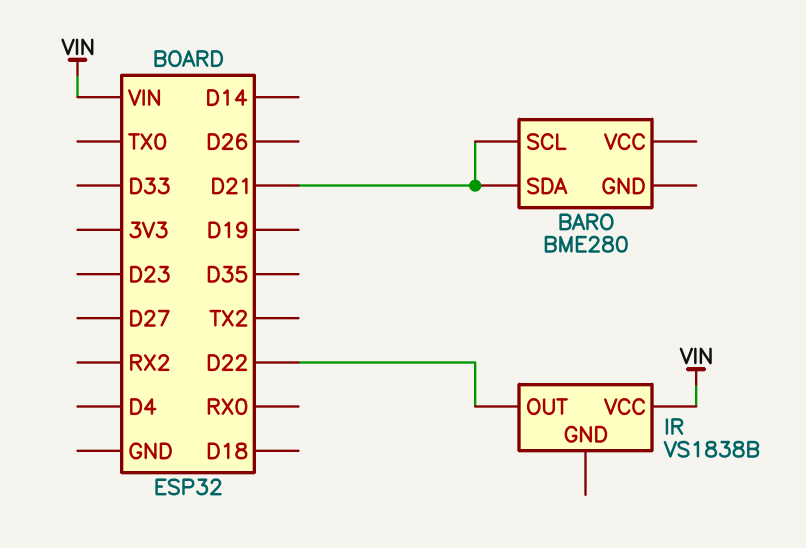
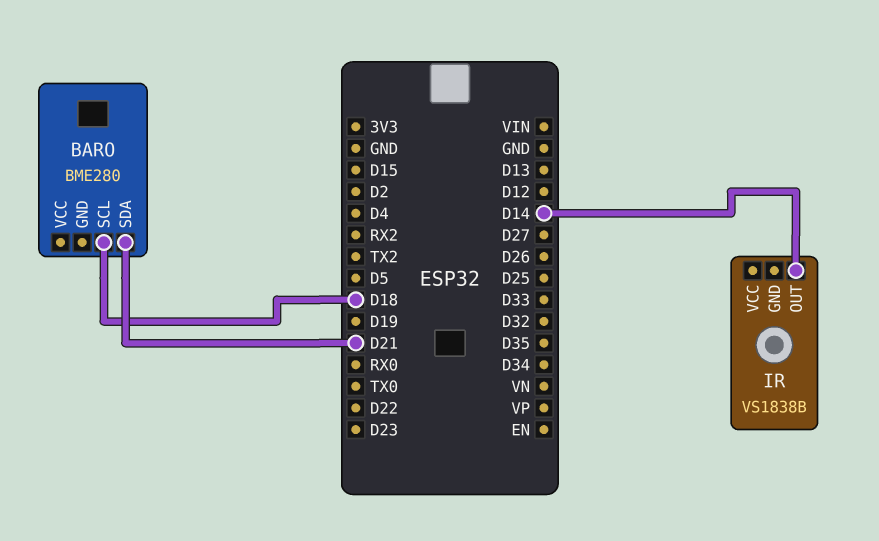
BARO pin SCL: D21 -> D18
IR pin OUT: D22 -> D14
IR pin VCC: VIN -> none

